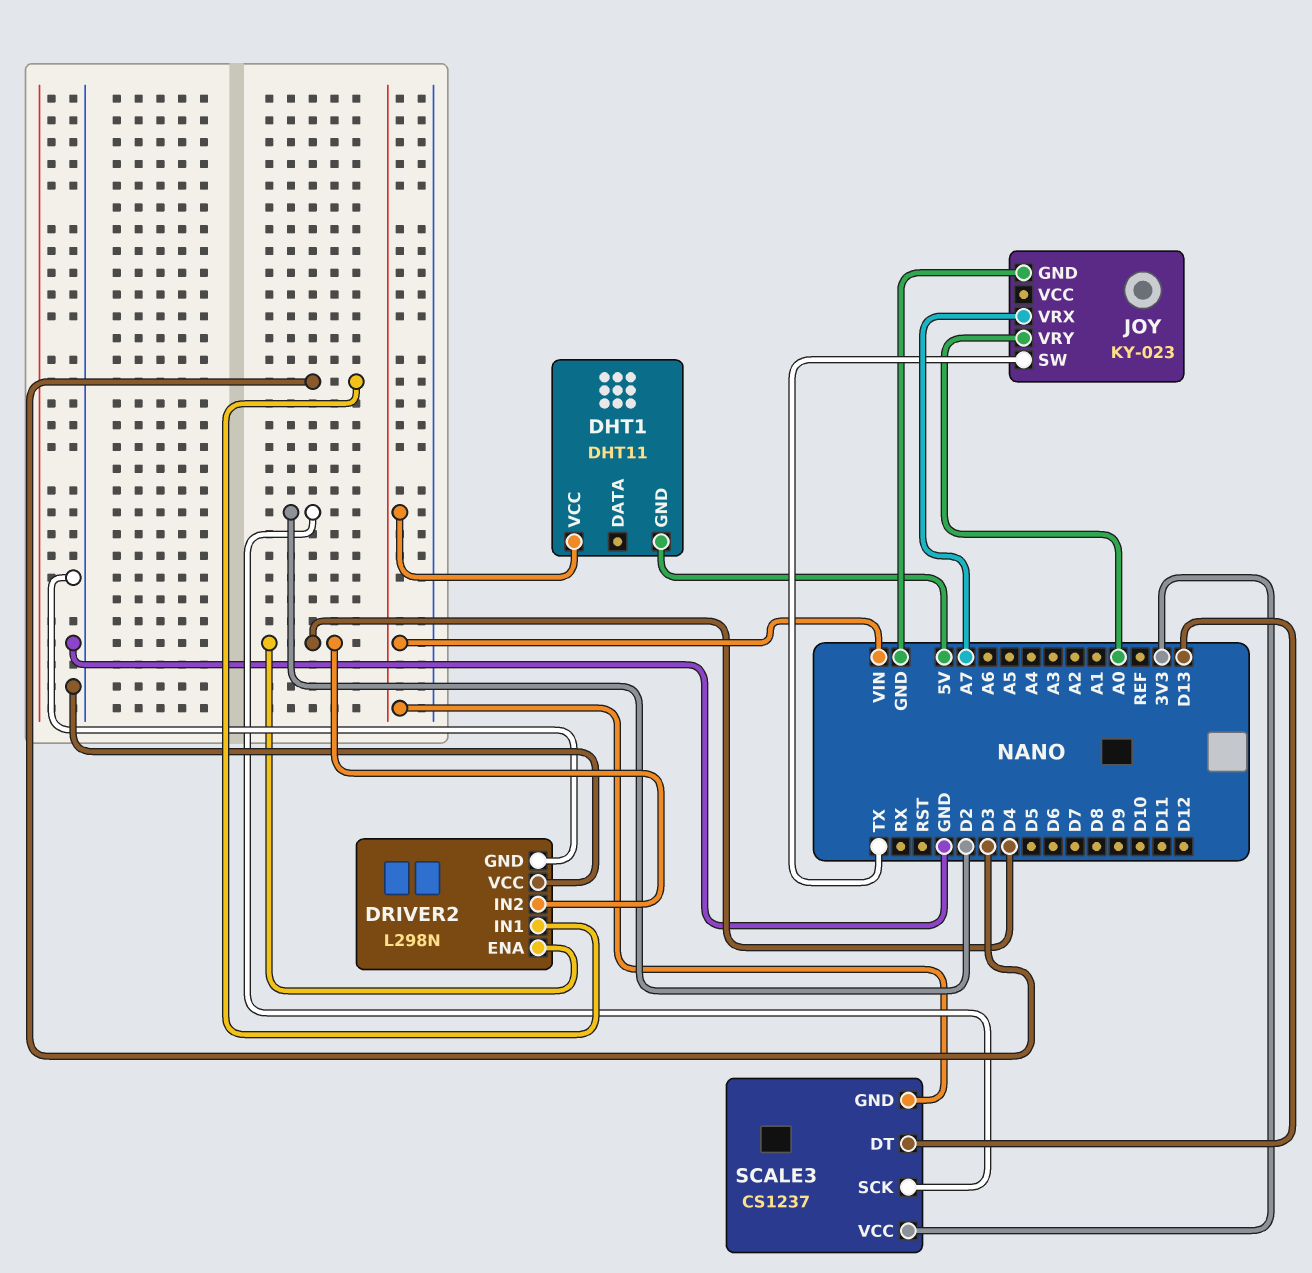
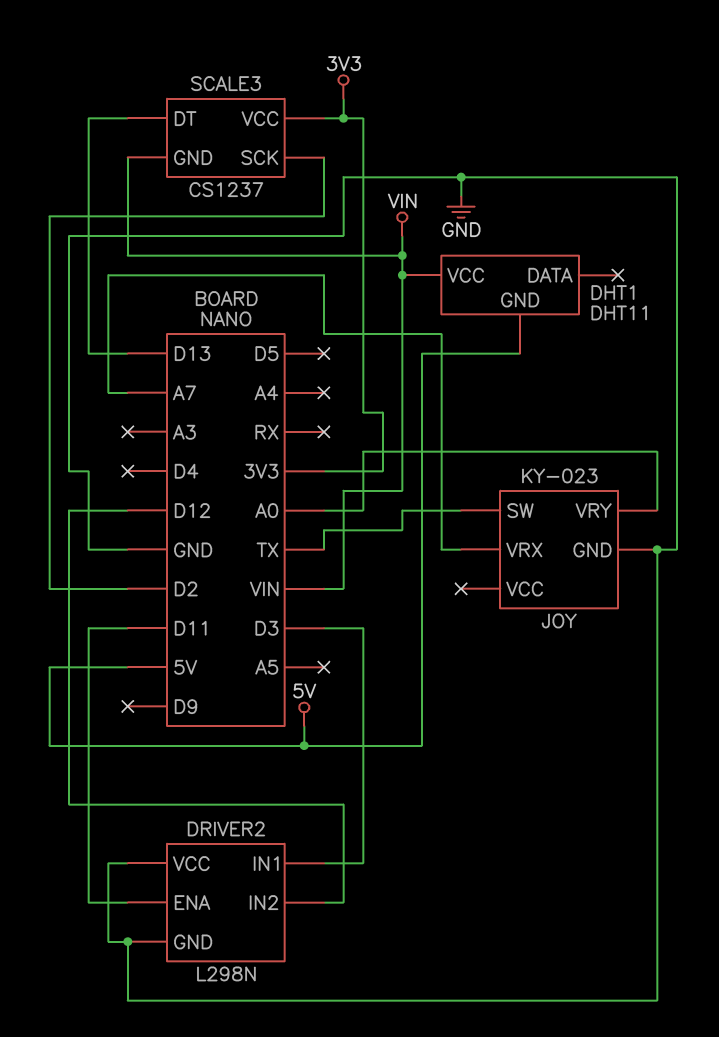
DRIVER2 pin ENA: D4 -> D11
DRIVER2 pin IN2: D4 -> D12

